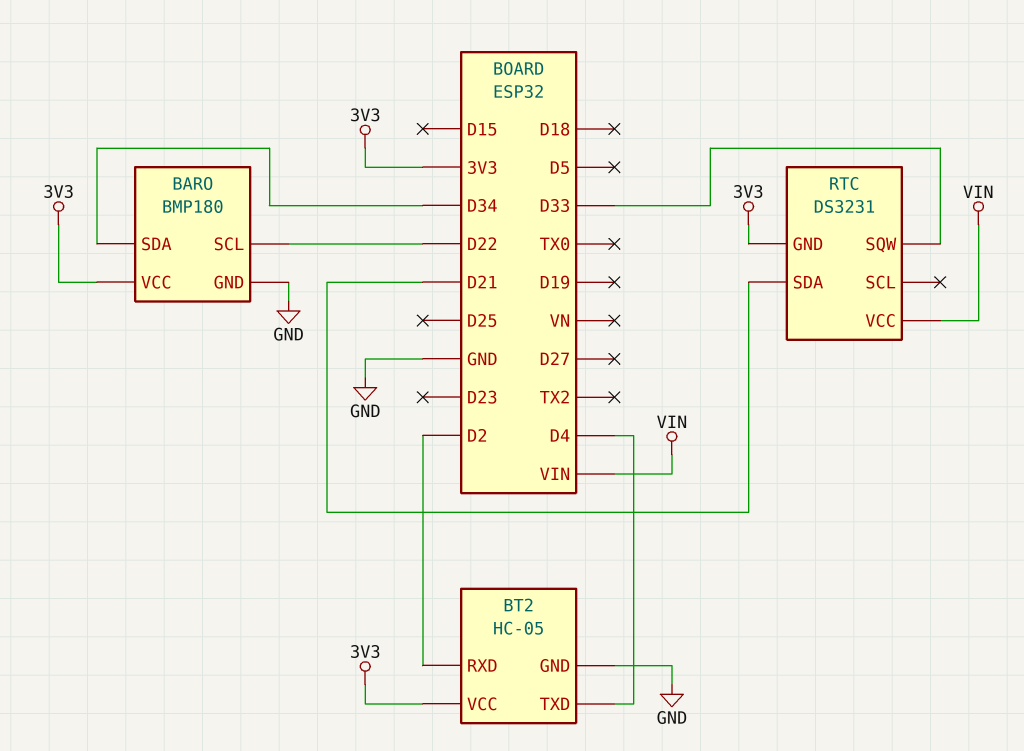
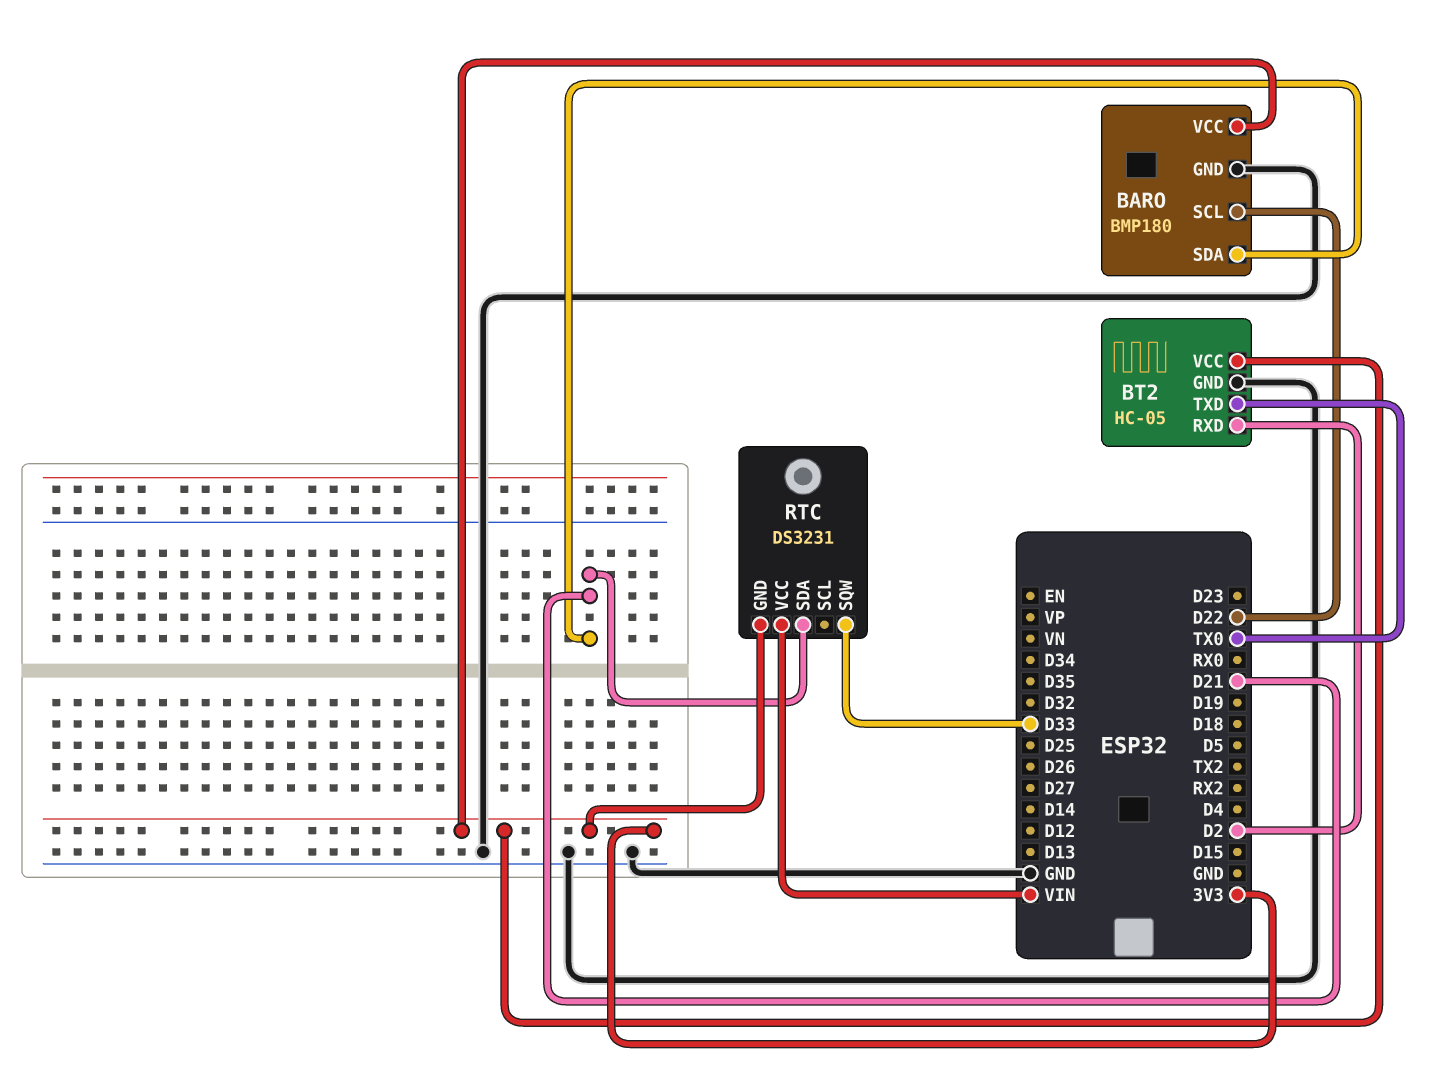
BARO pin SDA: D34 -> D21
BT2 pin TXD: D4 -> TX0

